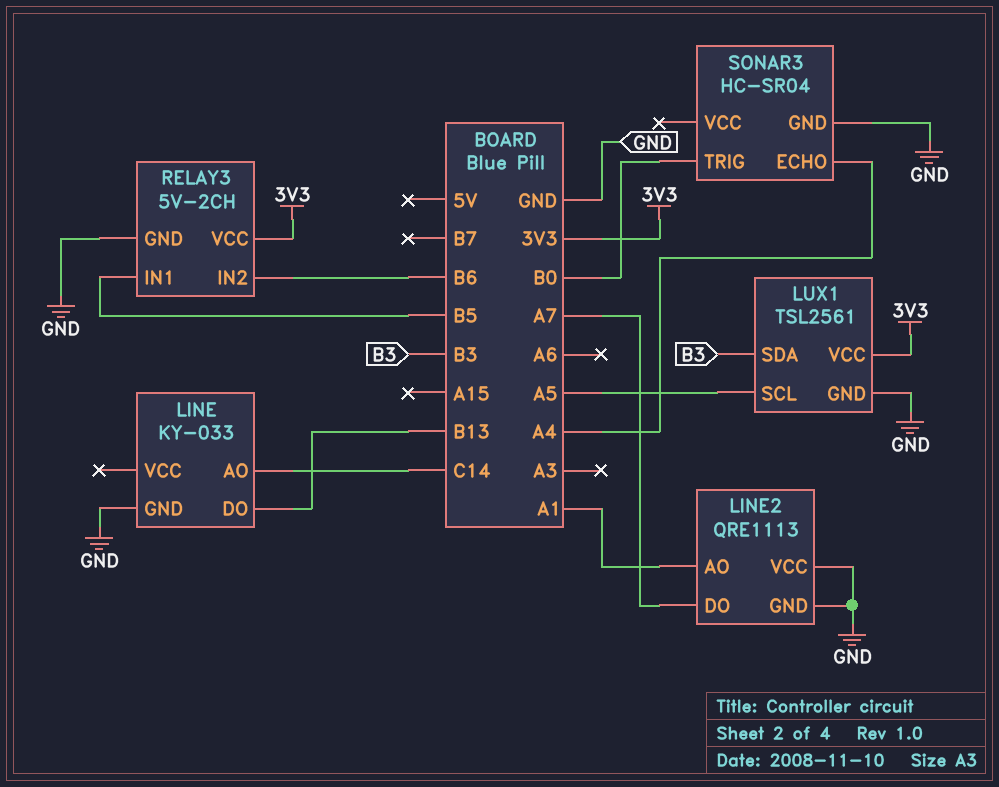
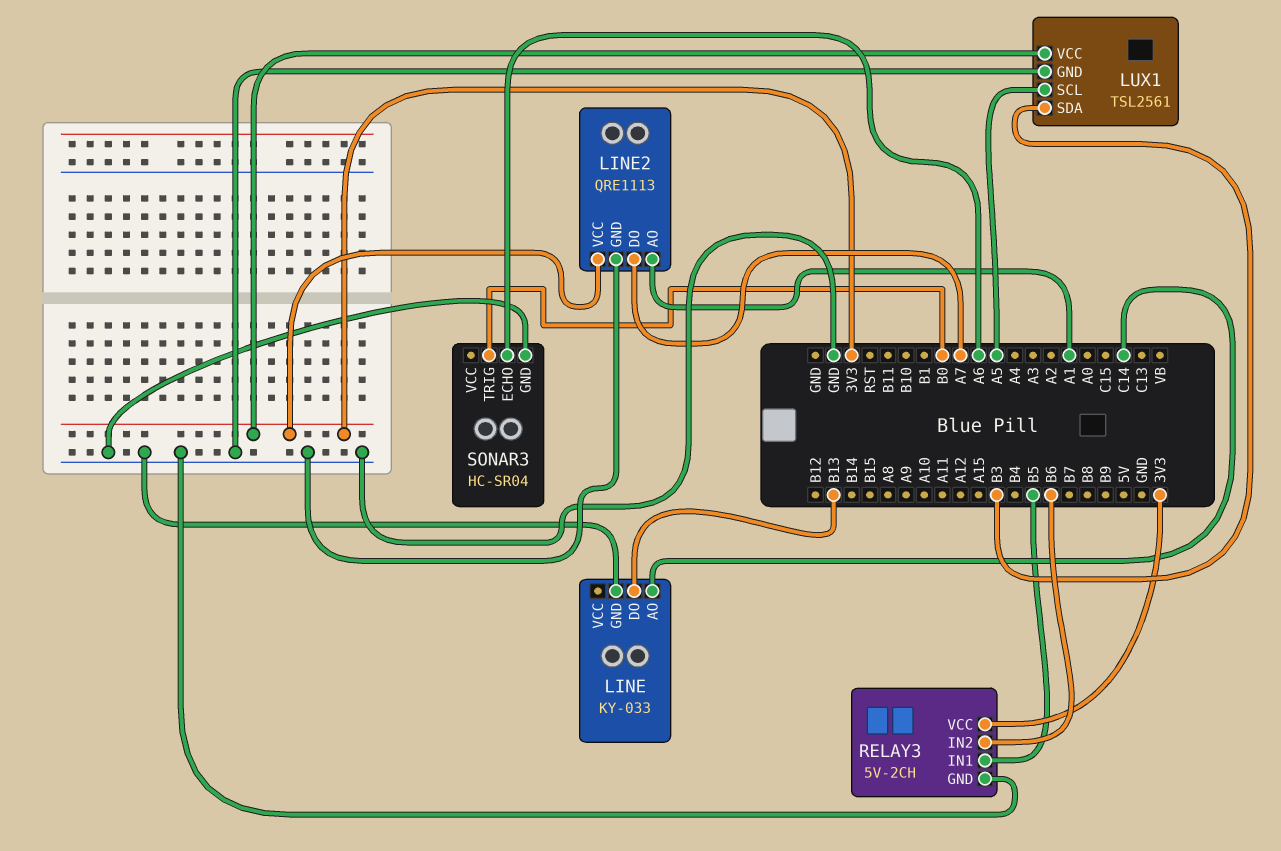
LINE2 pin VCC: GND -> 3V3
SONAR3 pin ECHO: A4 -> A6

